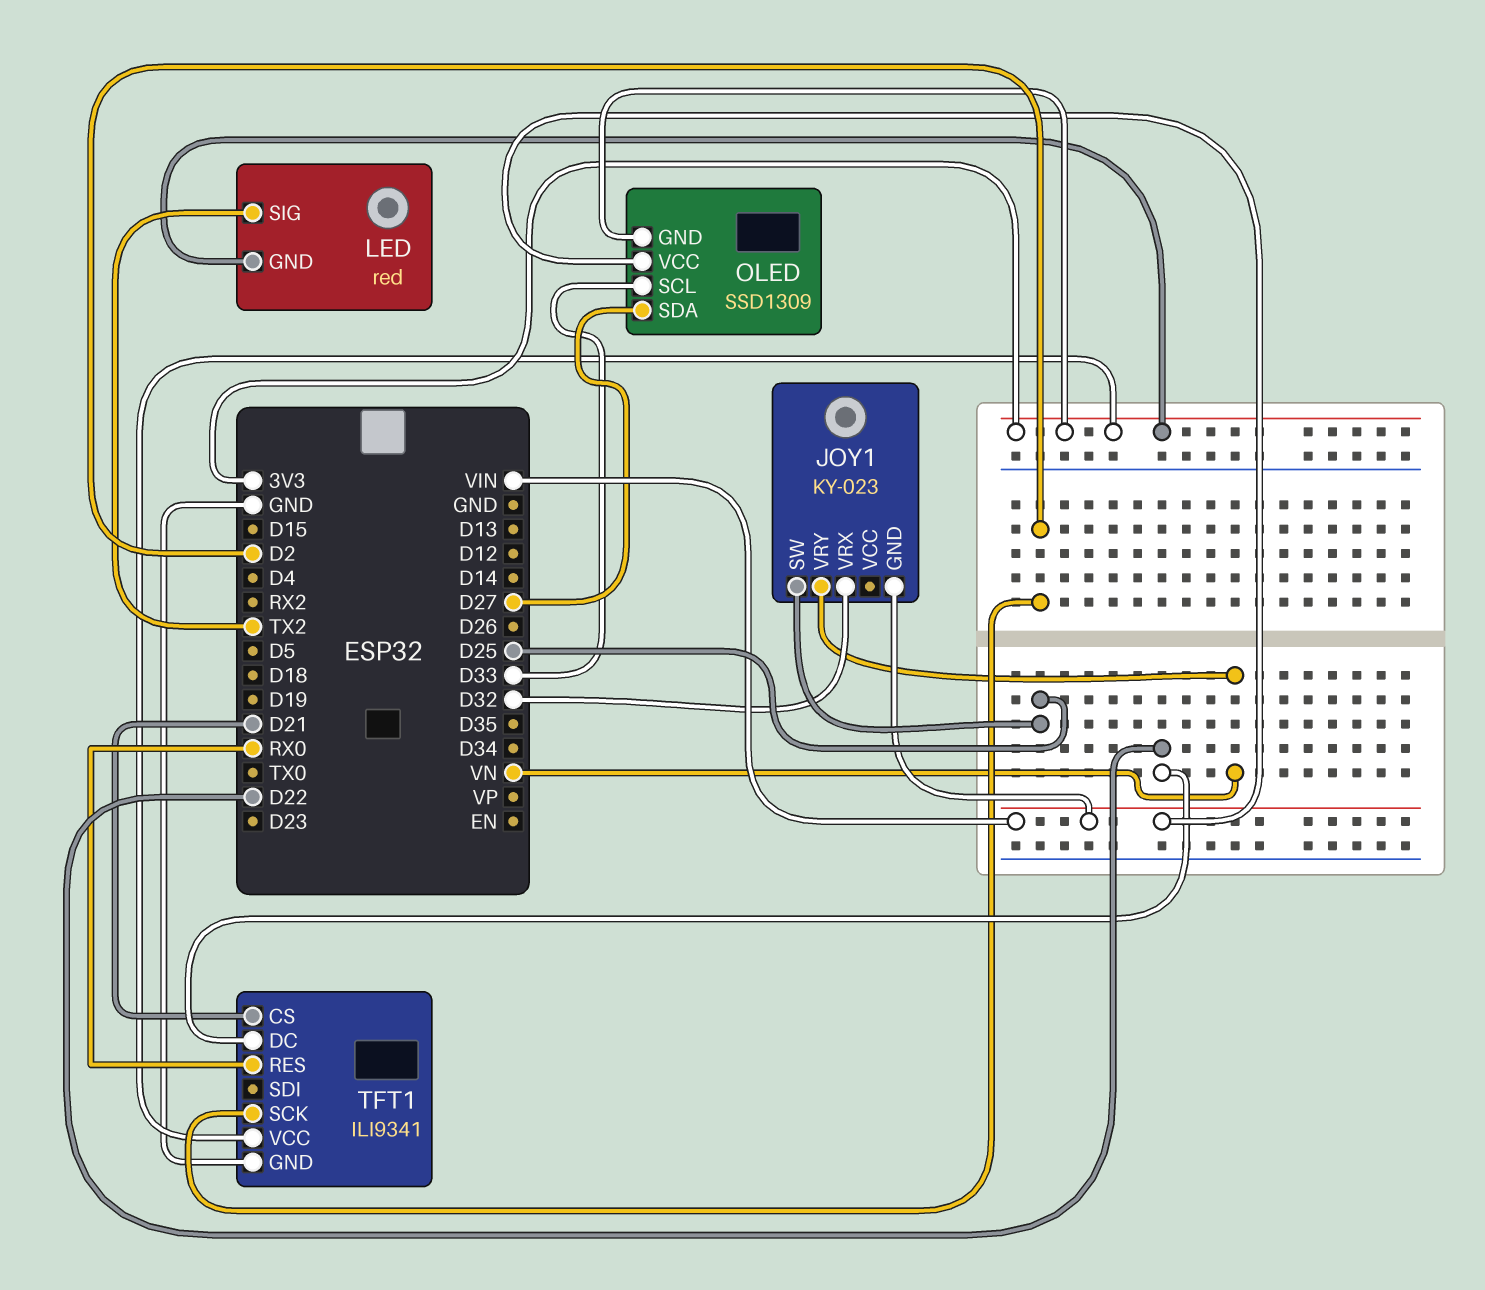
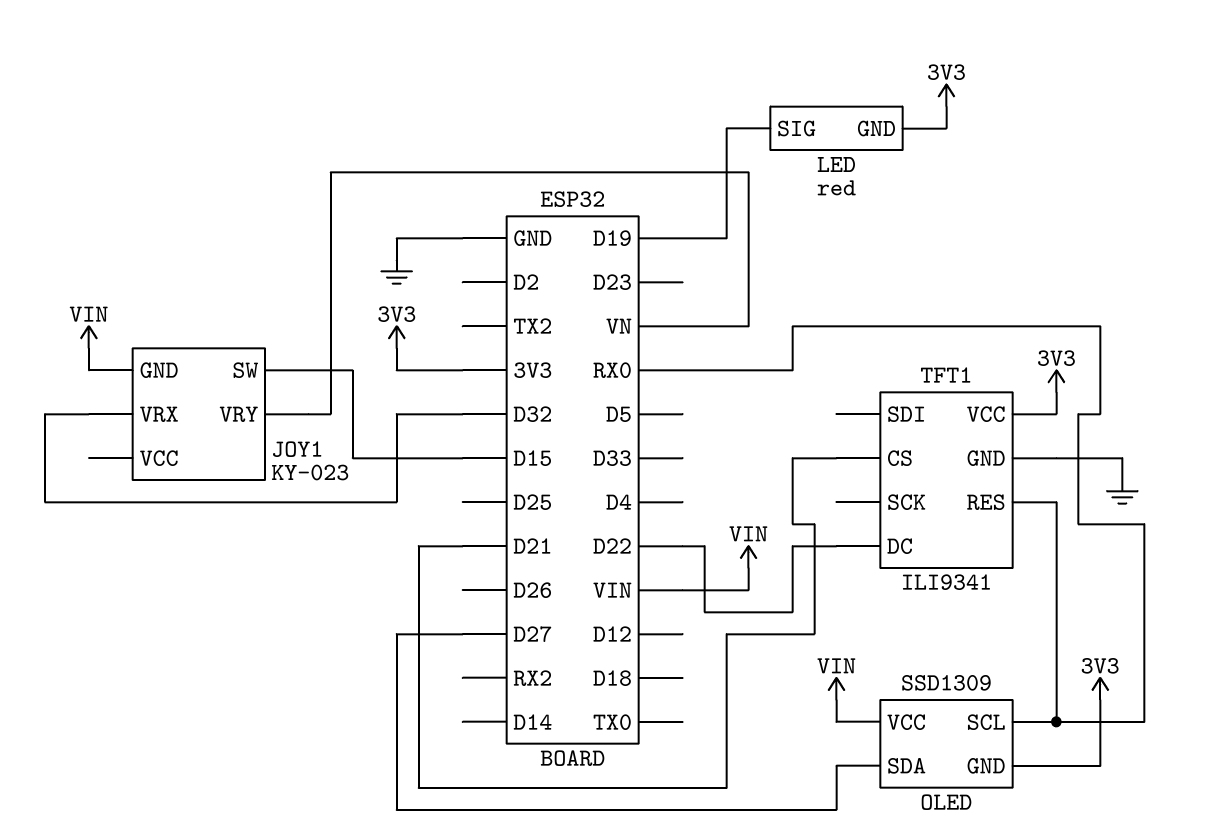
JOY1 pin SW: D25 -> D15
LED pin SIG: TX2 -> D19
OLED pin SCL: D33 -> RX0
TFT1 pin SCK: D2 -> none

